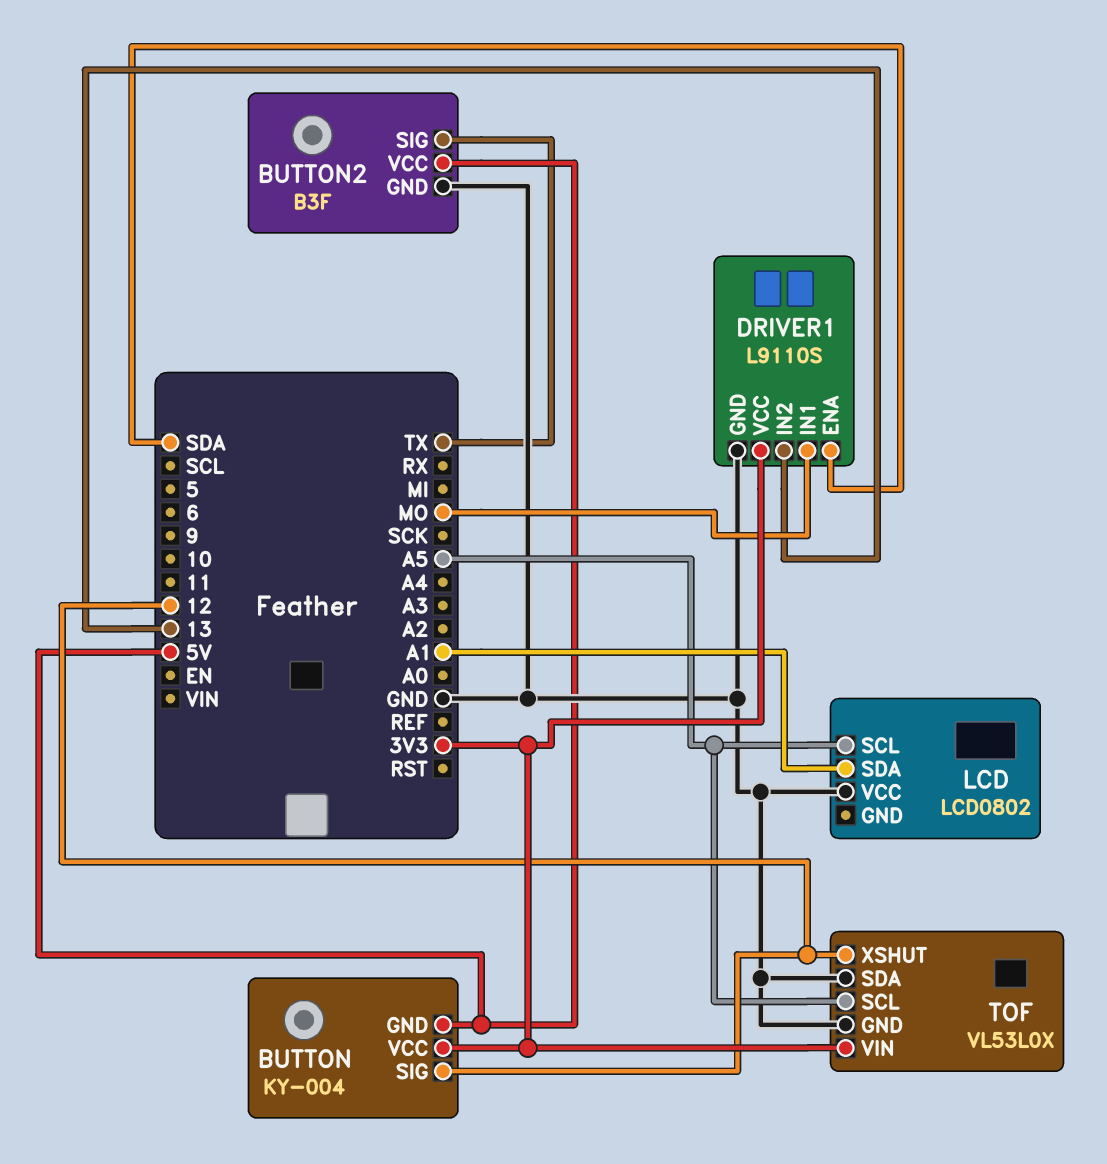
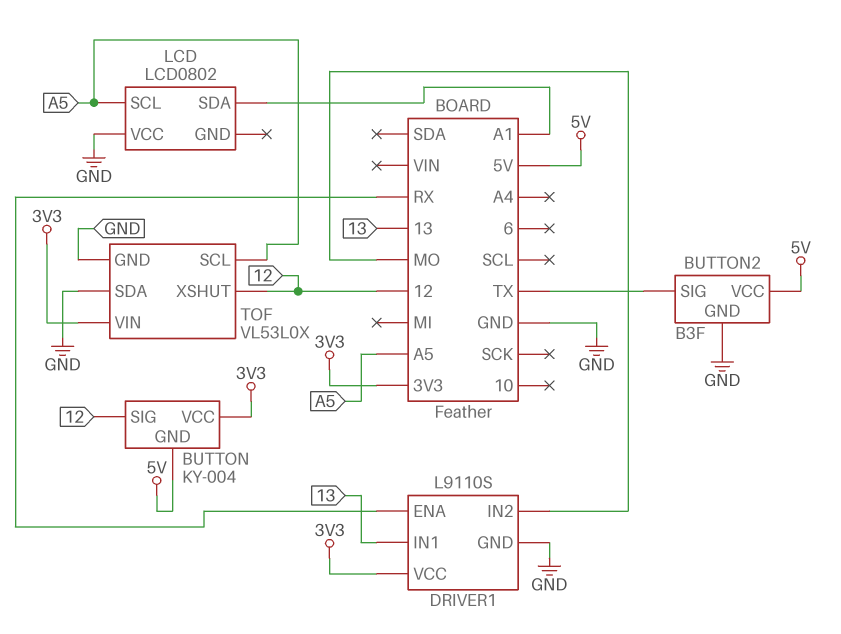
DRIVER1 pin ENA: SDA -> RX
DRIVER1 pin IN1: MO -> 13
DRIVER1 pin IN2: 13 -> MO

